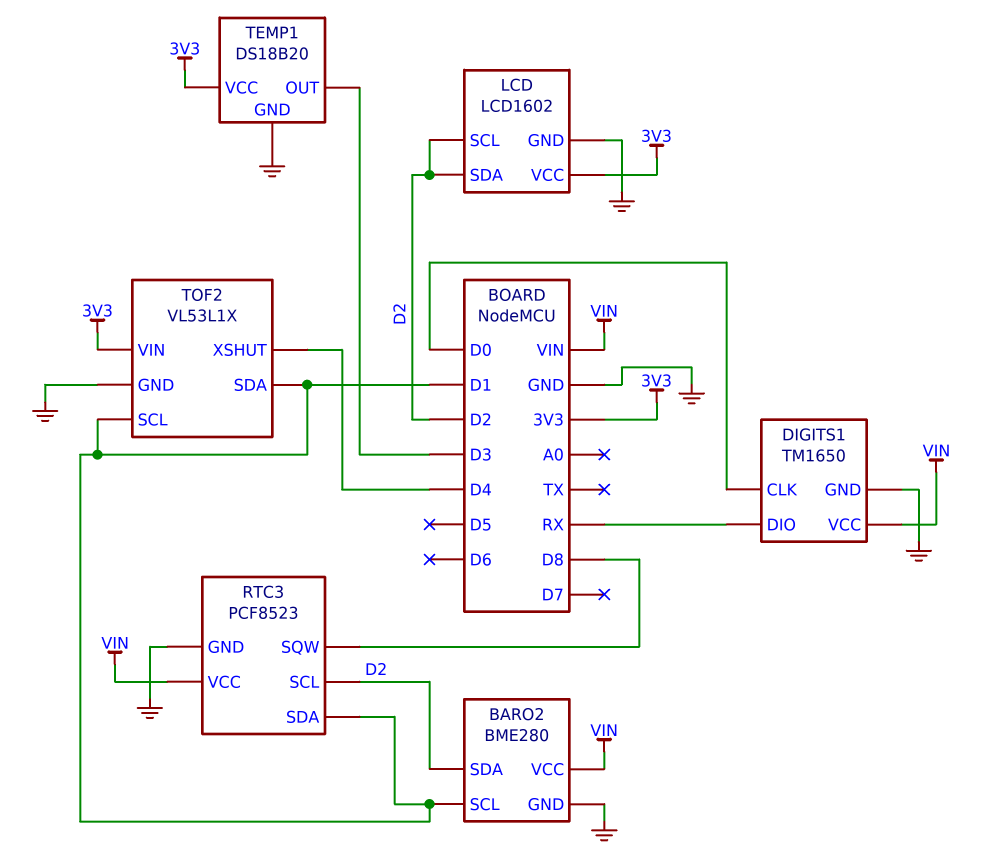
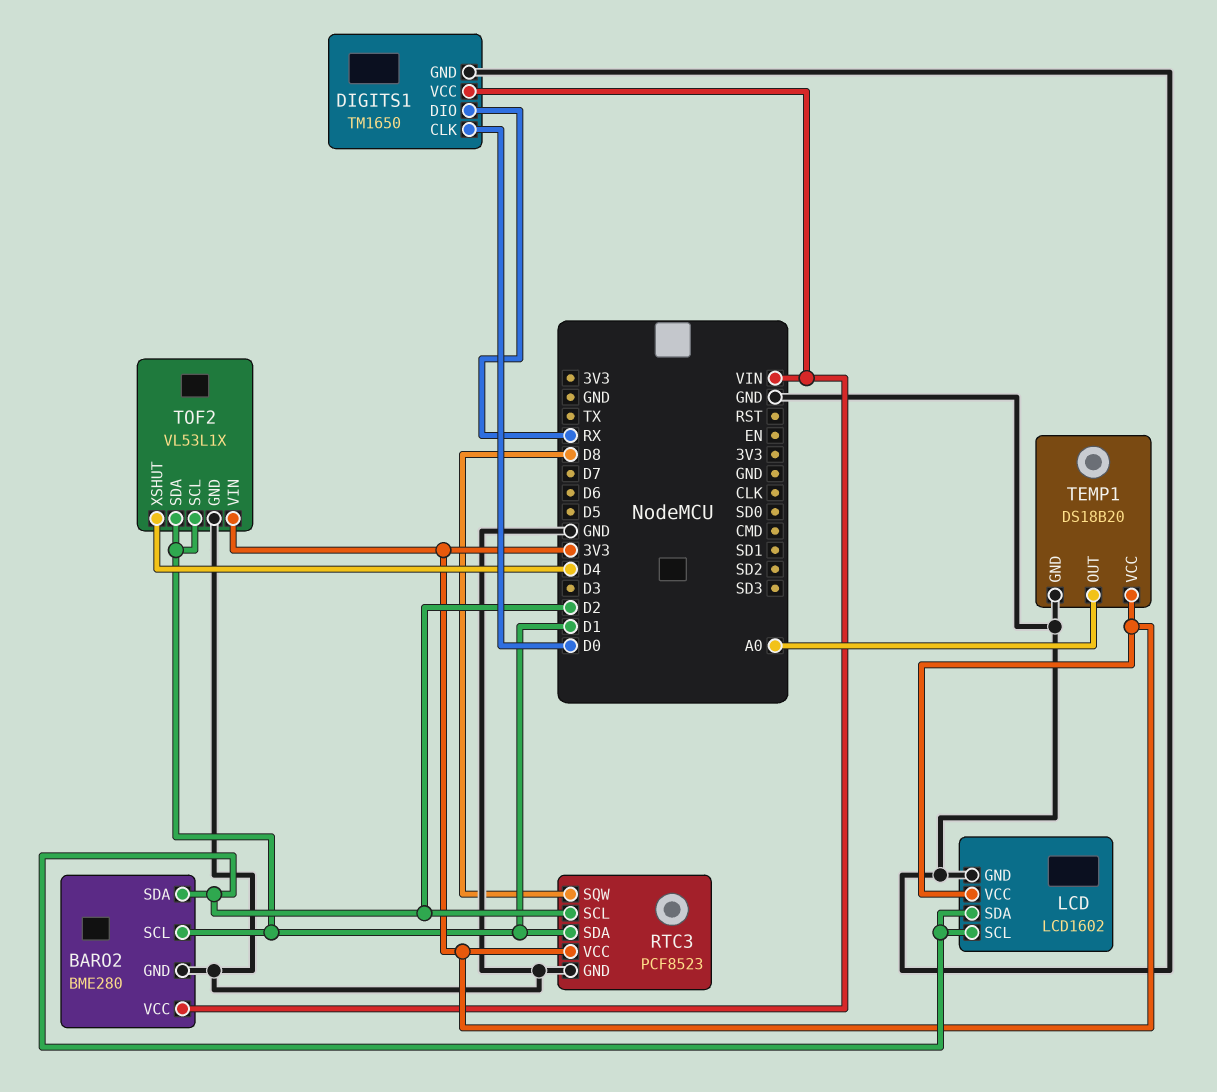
RTC3 pin VCC: VIN -> 3V3
TEMP1 pin OUT: D3 -> A0

